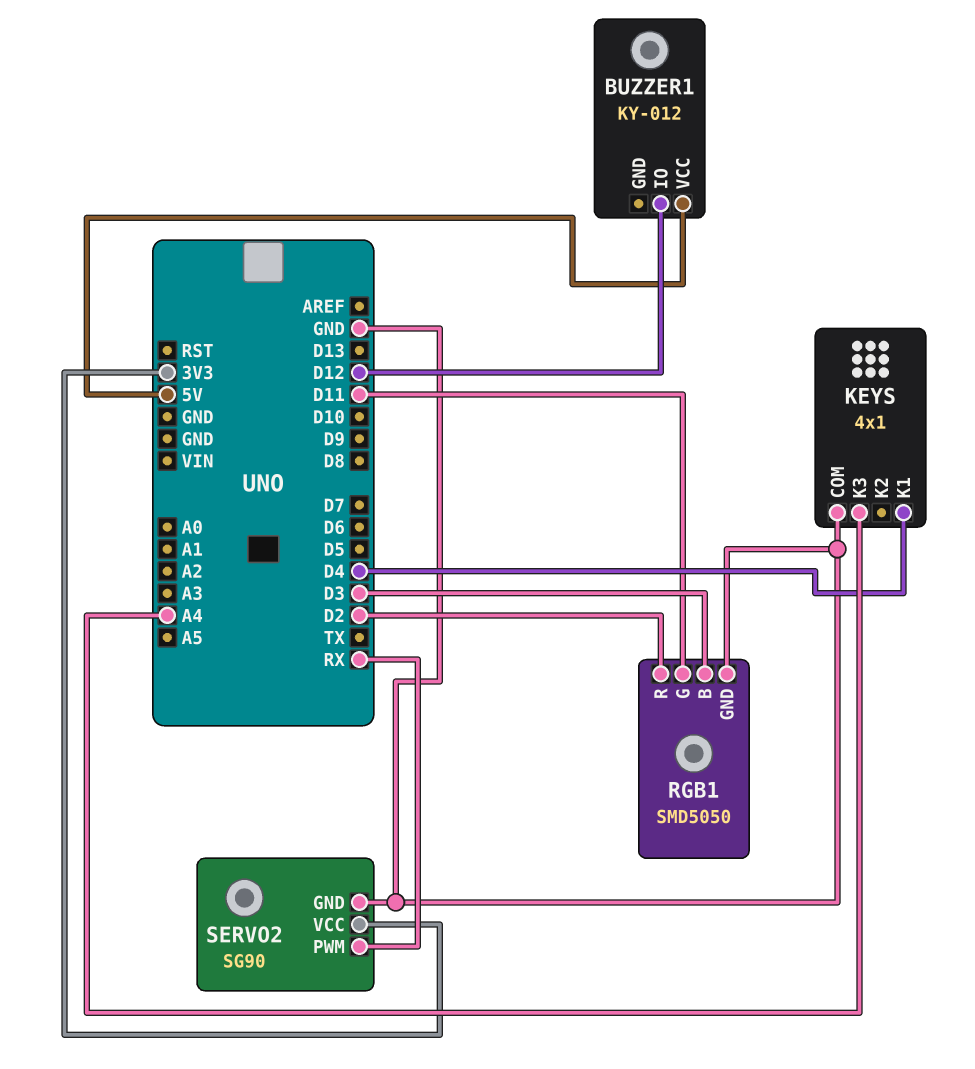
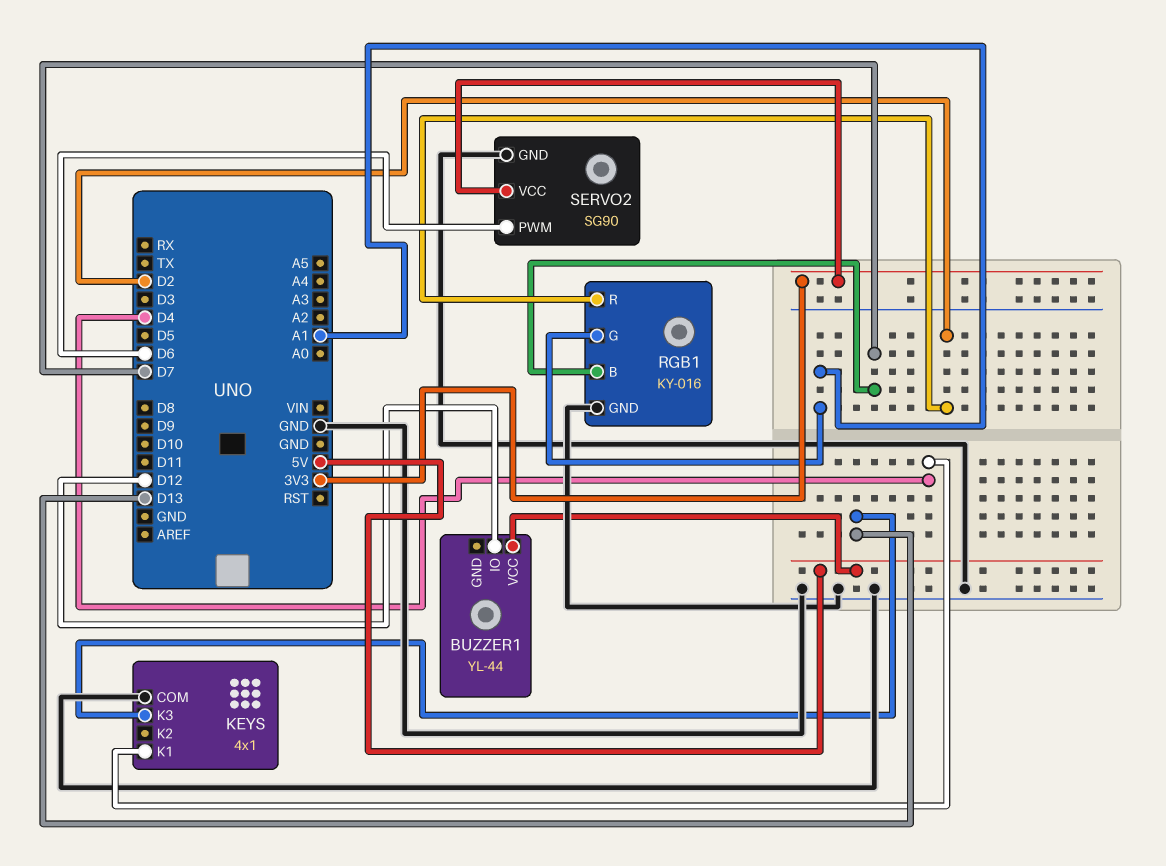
BUZZER1: KY-012 -> YL-44
KEYS pin K3: A4 -> D13
RGB1: SMD5050 -> KY-016
RGB1 pin B: D3 -> D7
RGB1 pin G: D11 -> A1
SERVO2 pin PWM: RX -> D6

